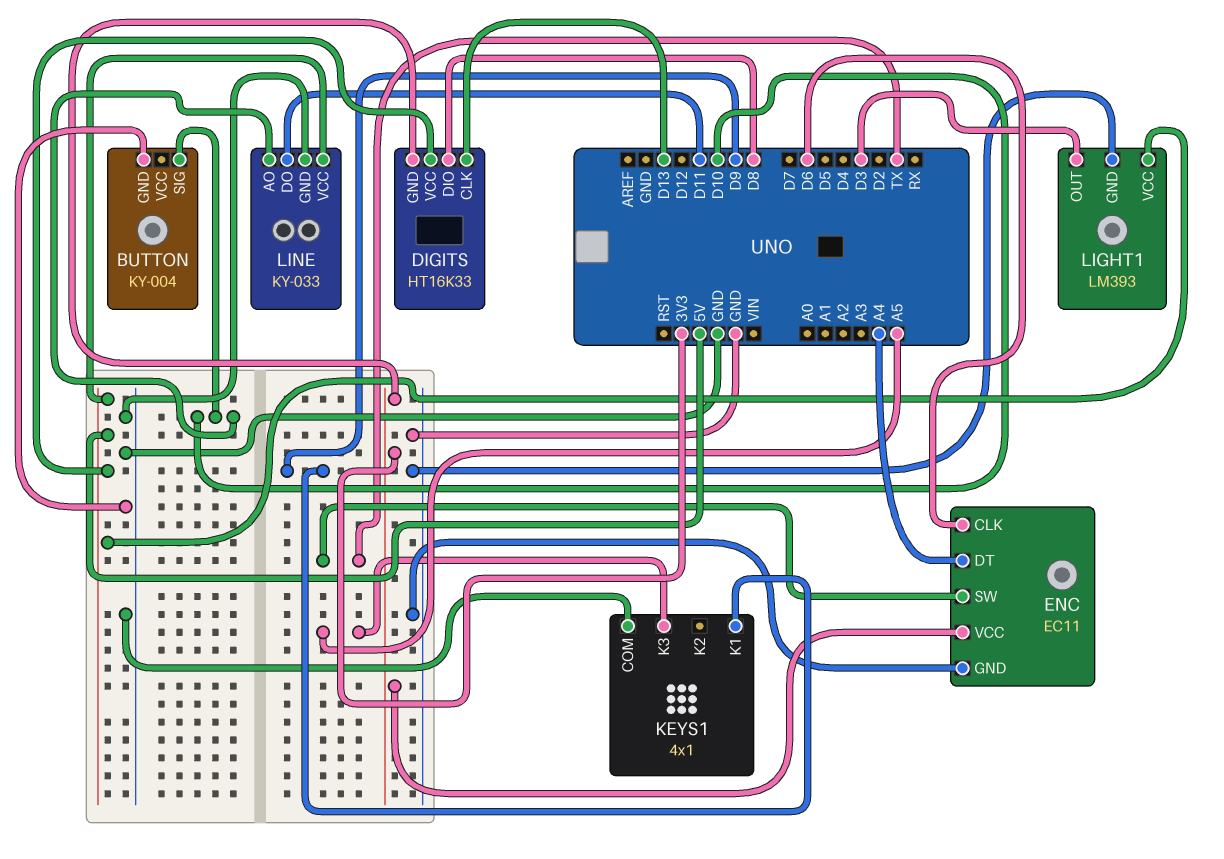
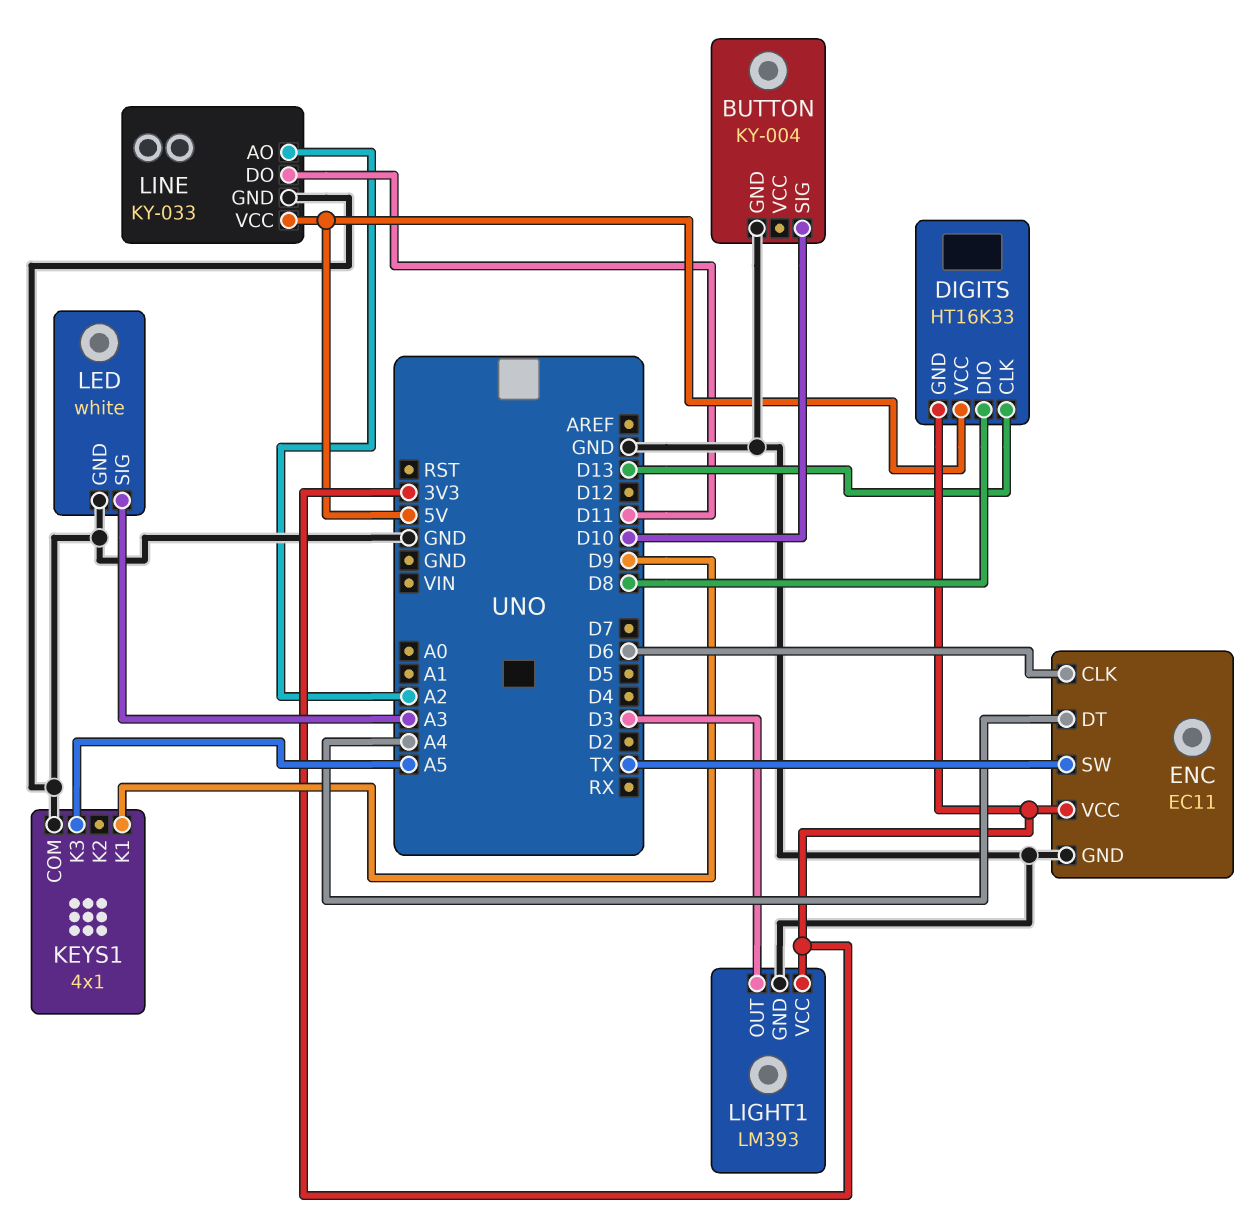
LED: none -> white
LED pin GND: none -> GND
LED pin SIG: none -> A3
LIGHT1 pin VCC: 5V -> 3V3
LINE pin AO: D10 -> A2

